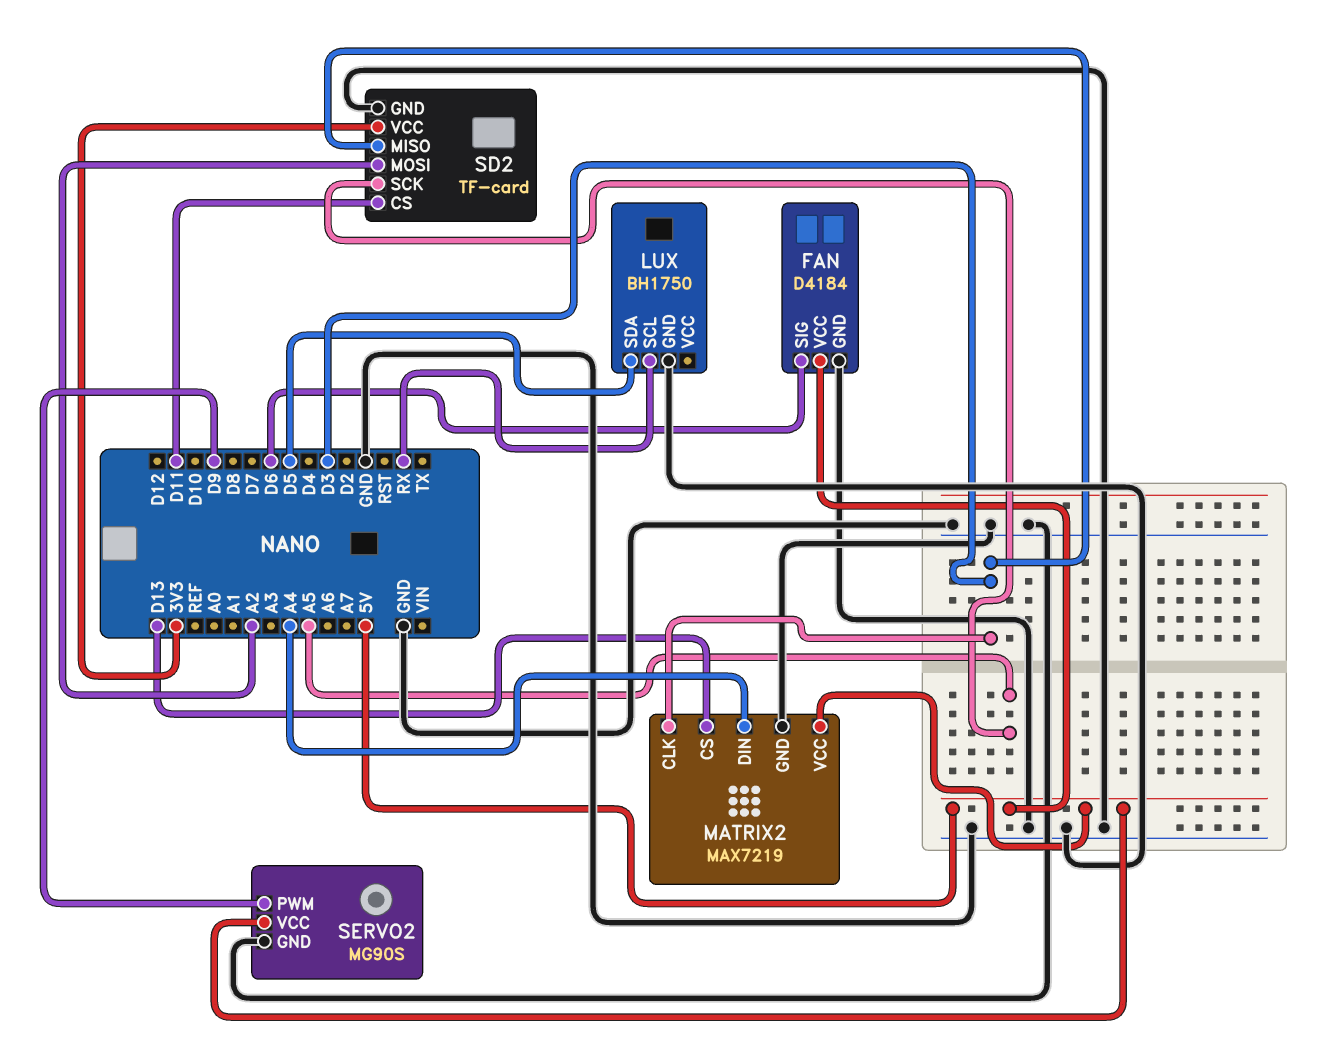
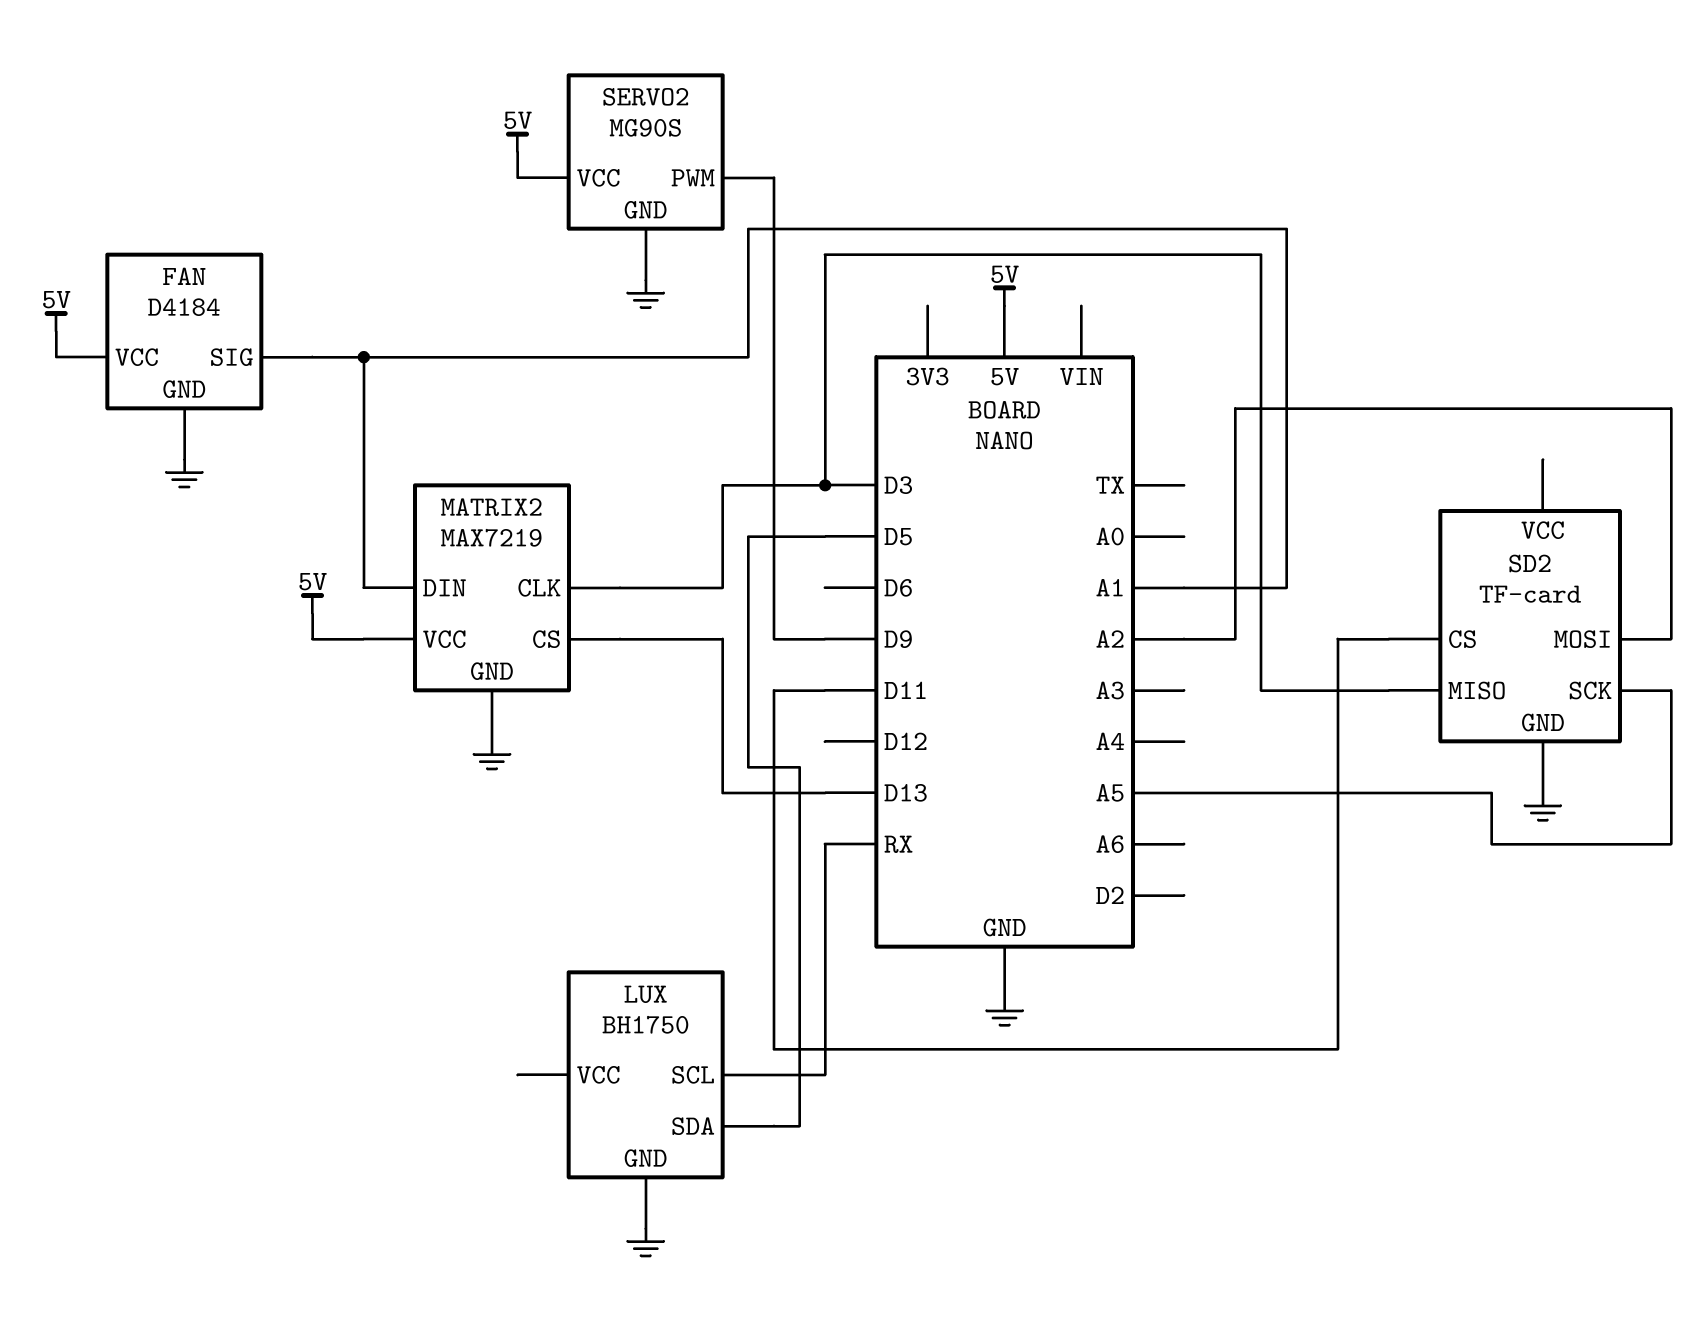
FAN pin SIG: D6 -> A1
MATRIX2 pin DIN: A4 -> A1
SD2 pin VCC: 3V3 -> none

